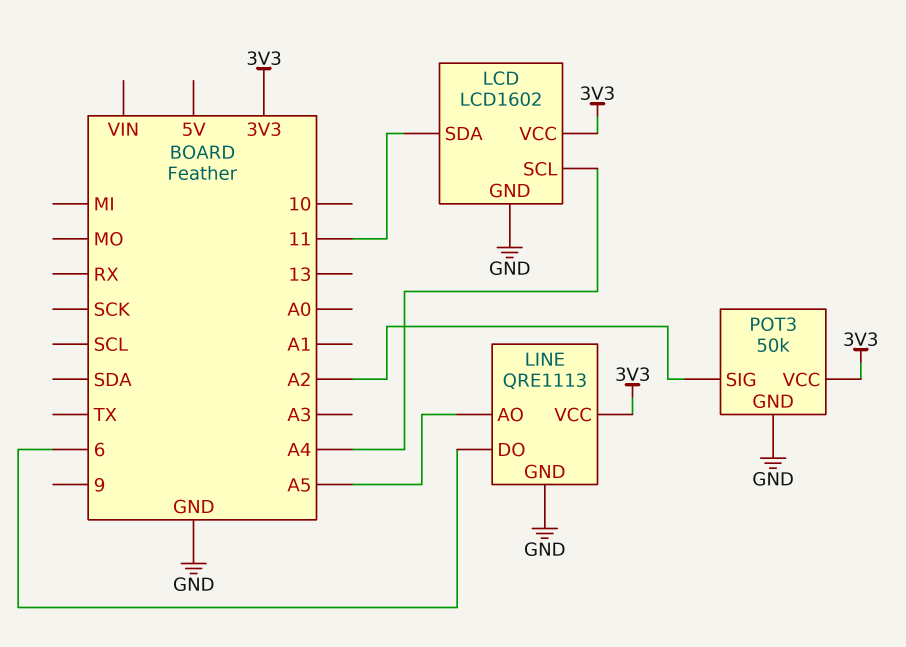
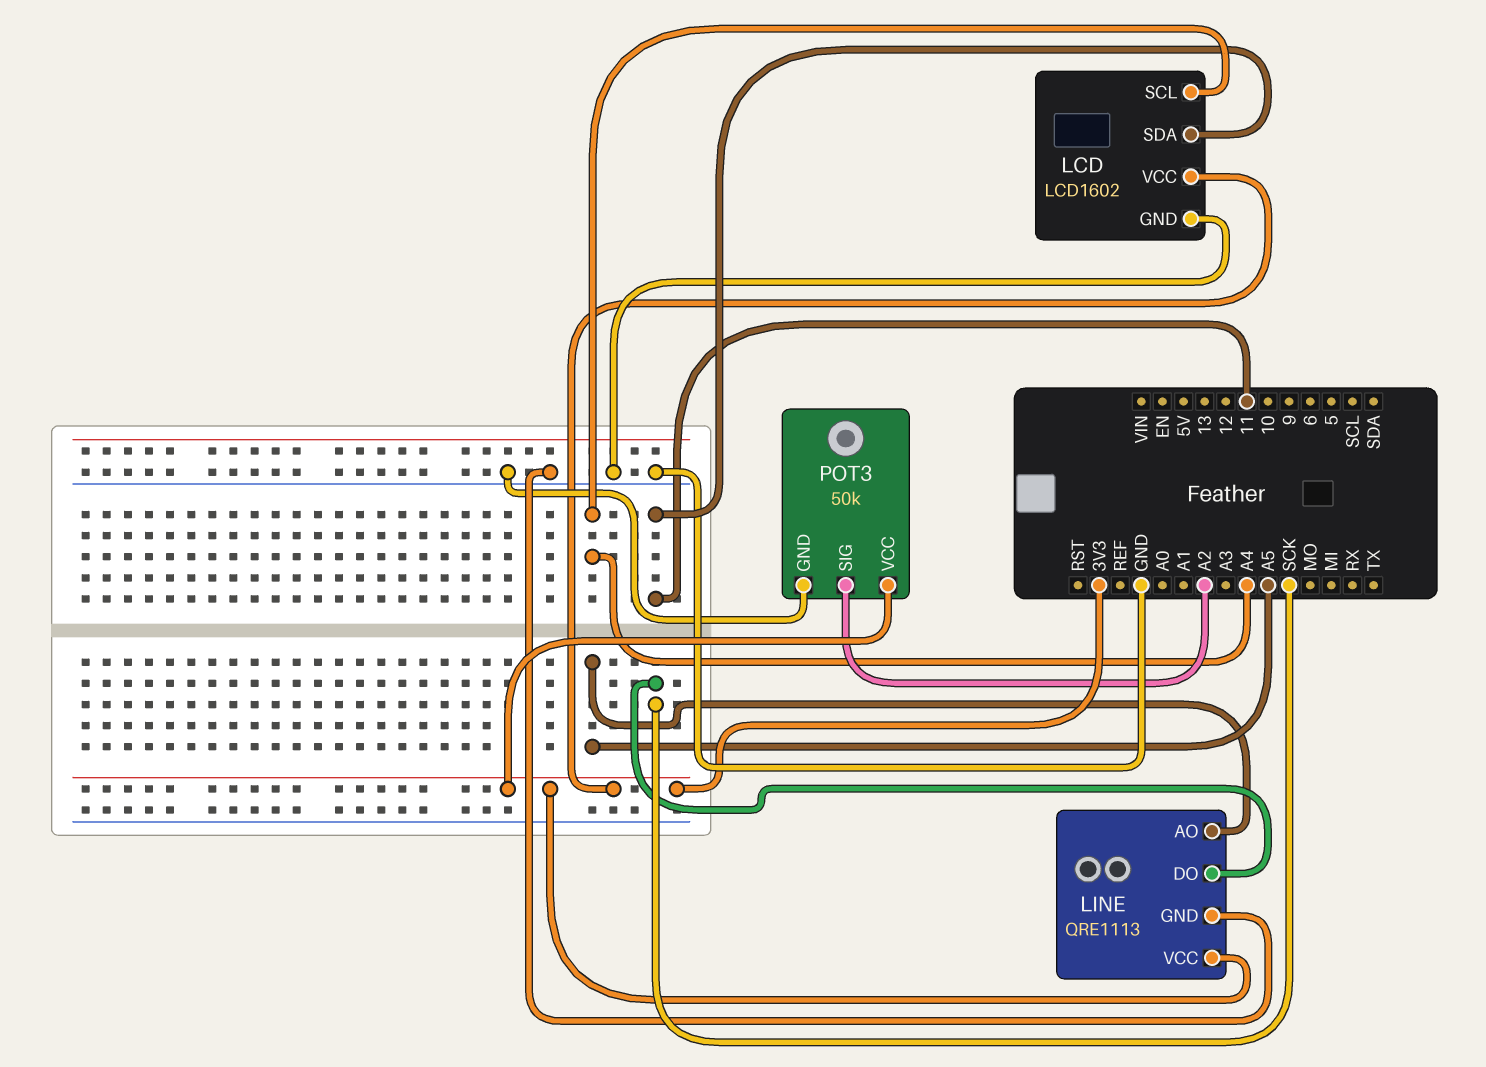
LINE pin DO: 6 -> SCK

